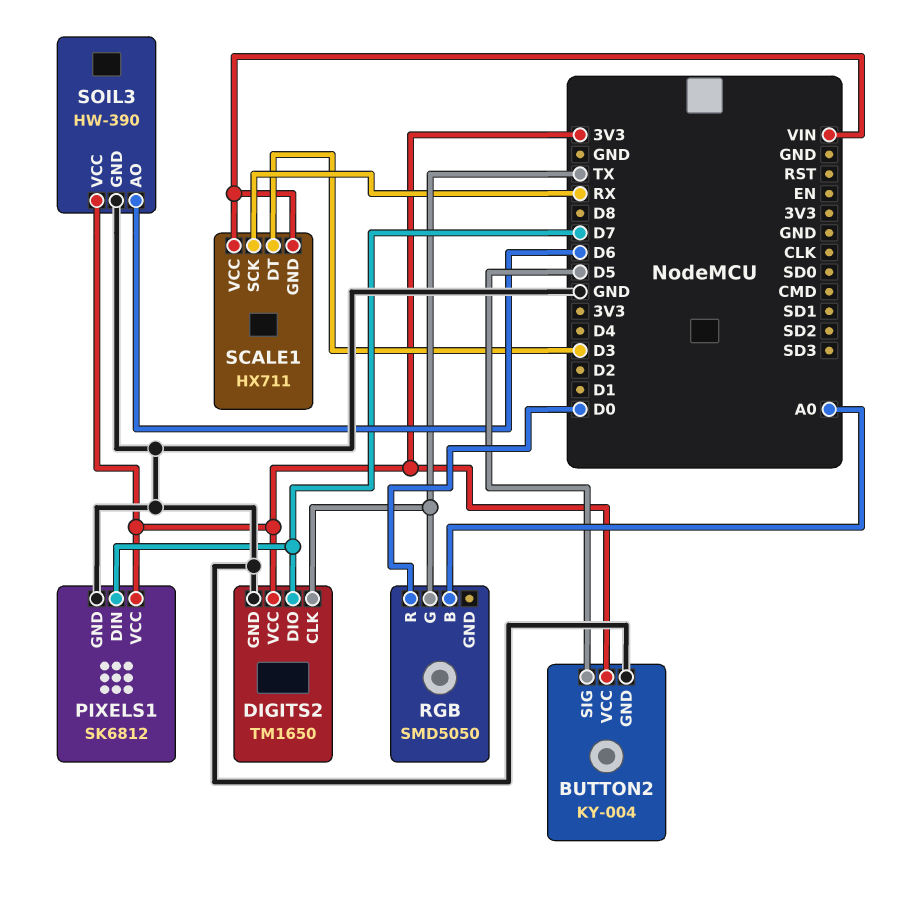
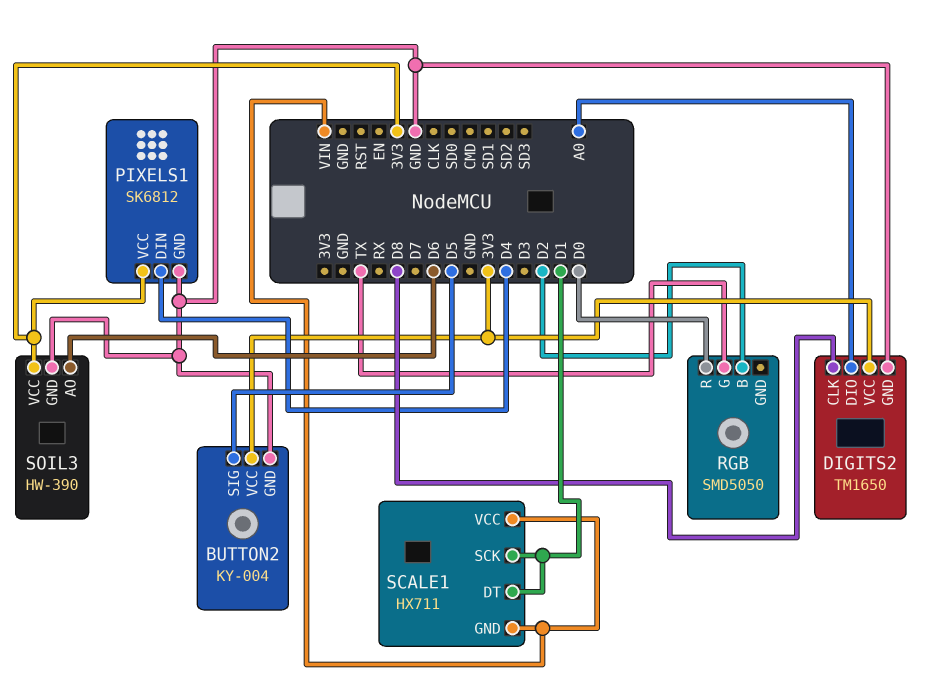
DIGITS2 pin CLK: TX -> D8
DIGITS2 pin DIO: D7 -> A0
PIXELS1 pin DIN: D7 -> D4
RGB pin B: A0 -> D2
SCALE1 pin DT: D3 -> D1
SCALE1 pin SCK: RX -> D1

